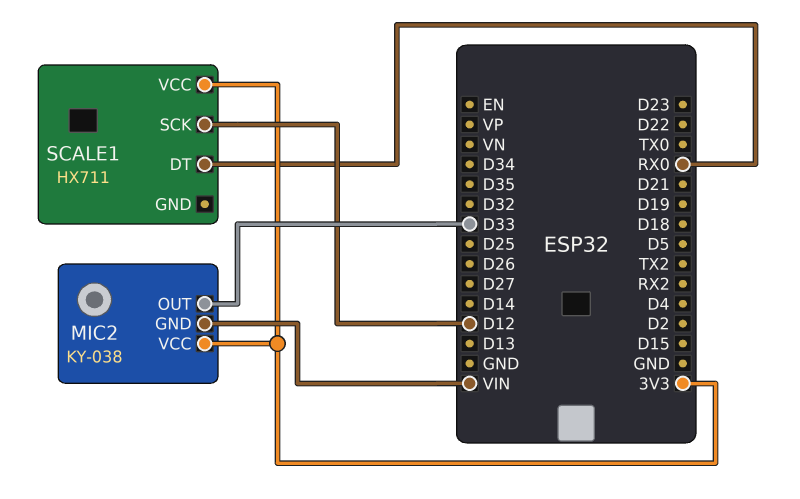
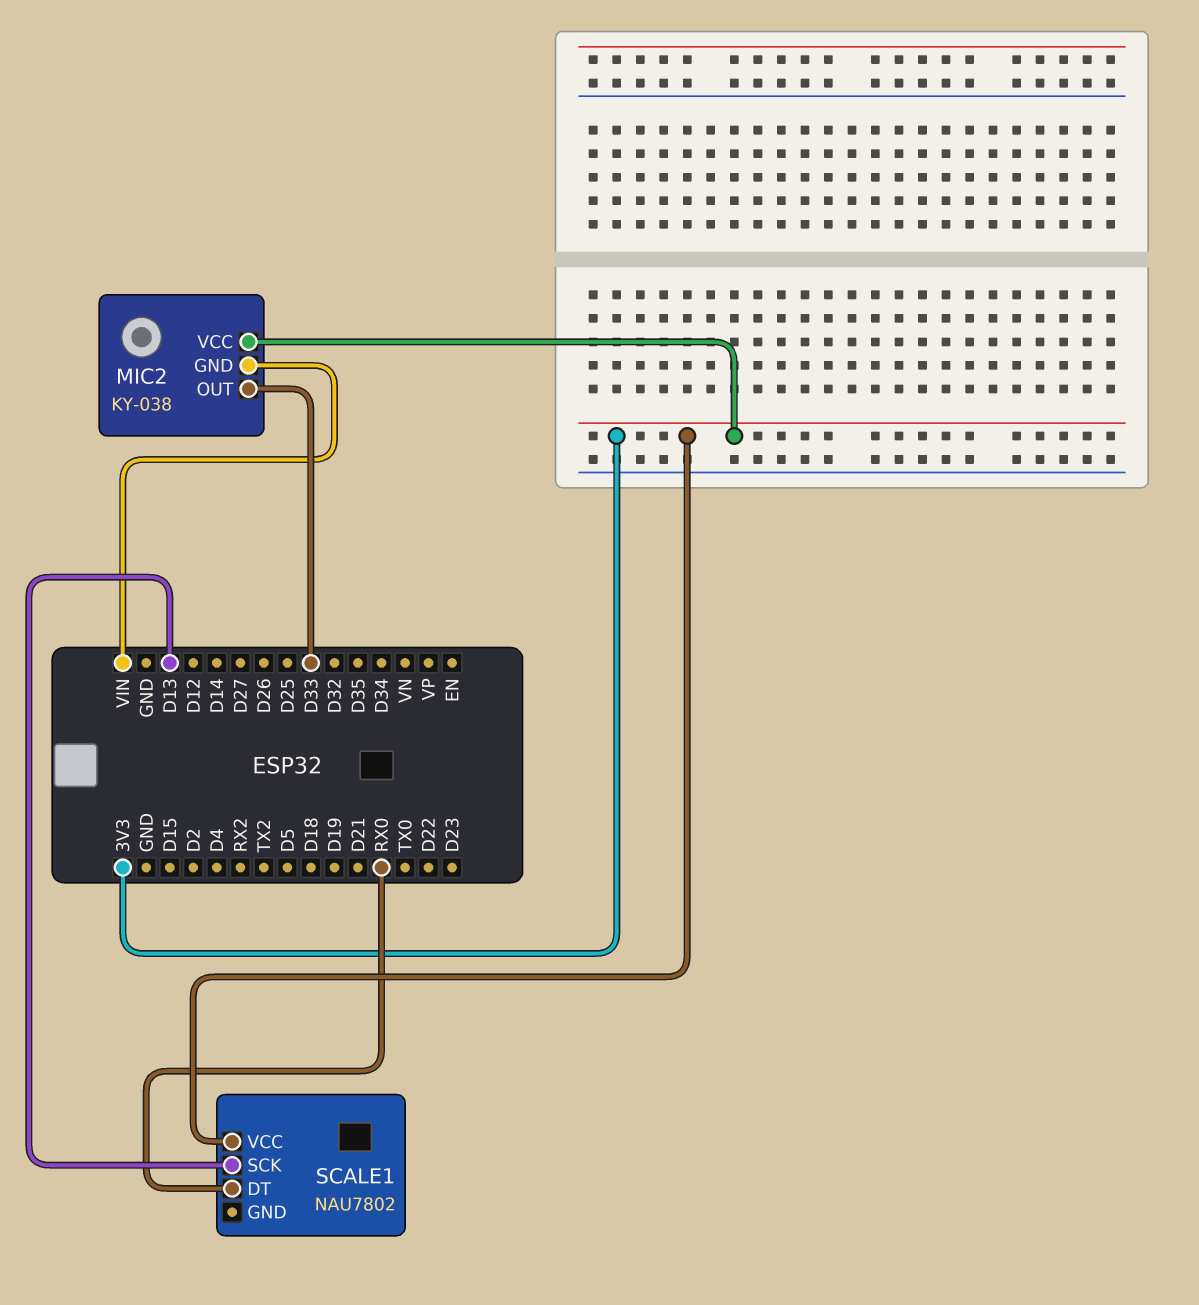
SCALE1: HX711 -> NAU7802
SCALE1 pin SCK: D12 -> D13

